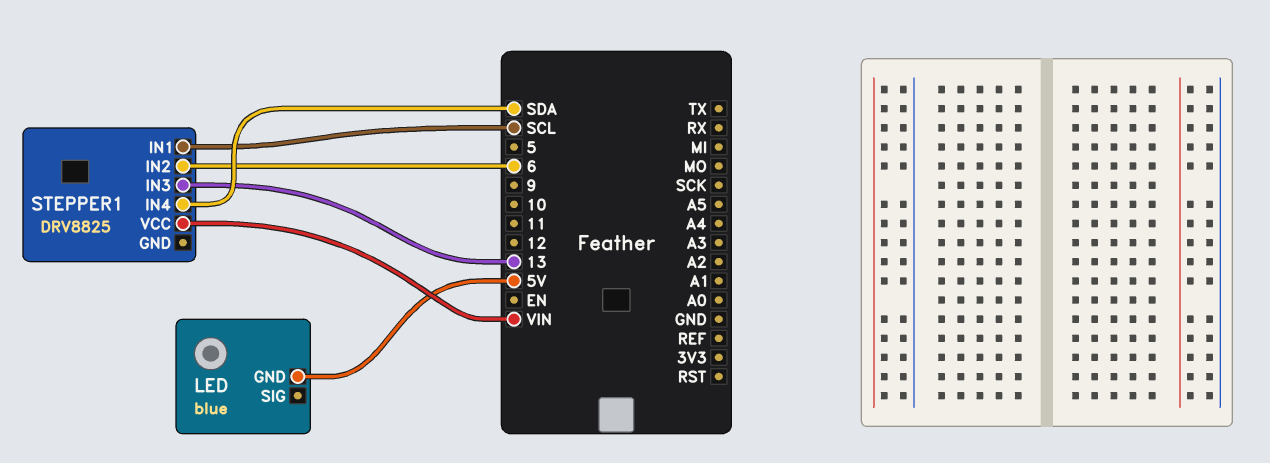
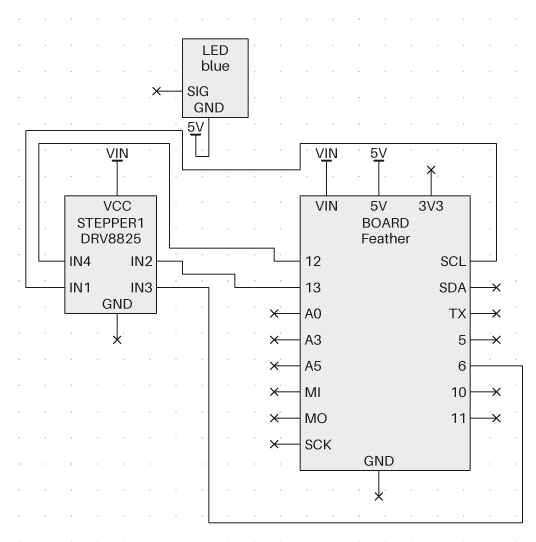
STEPPER1 pin IN2: 6 -> 13
STEPPER1 pin IN3: 13 -> 6
STEPPER1 pin IN4: SDA -> 12

